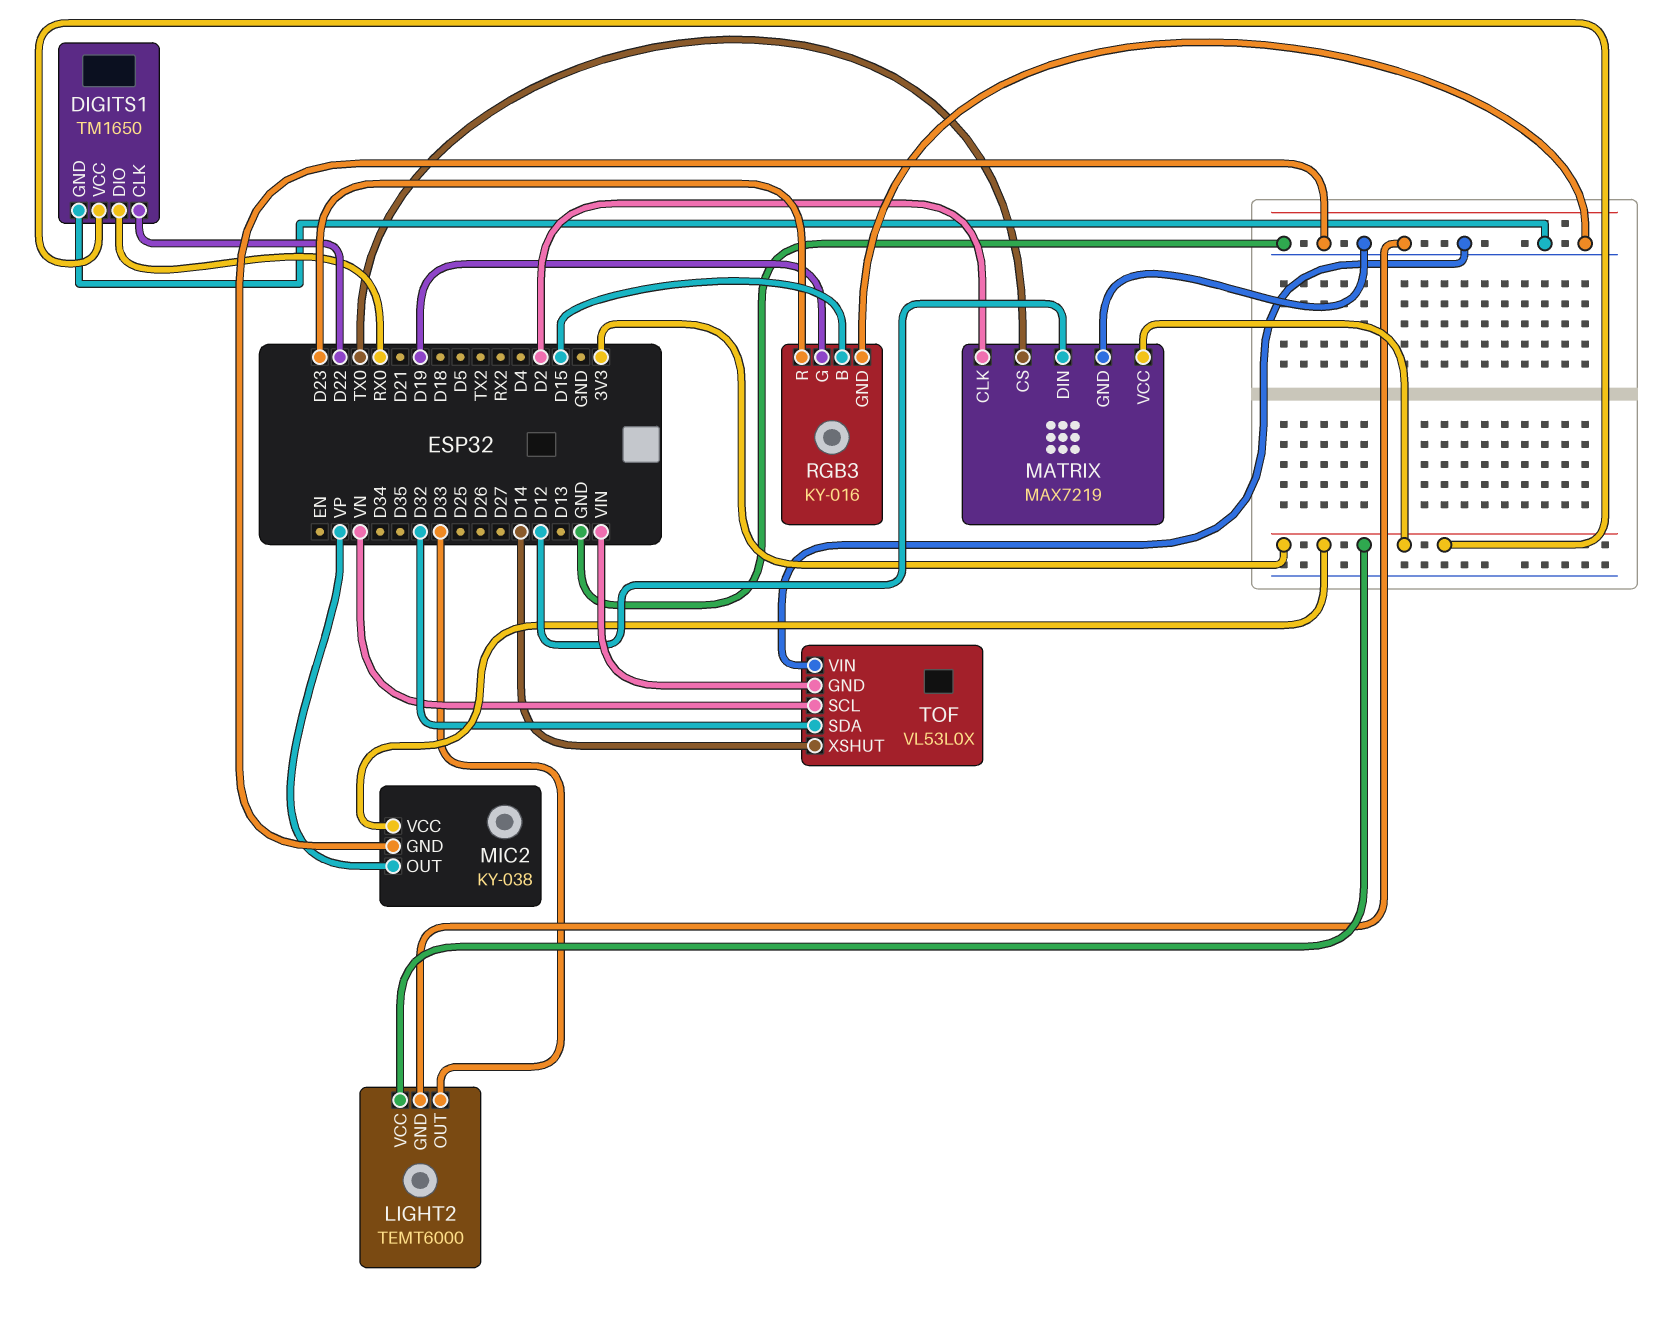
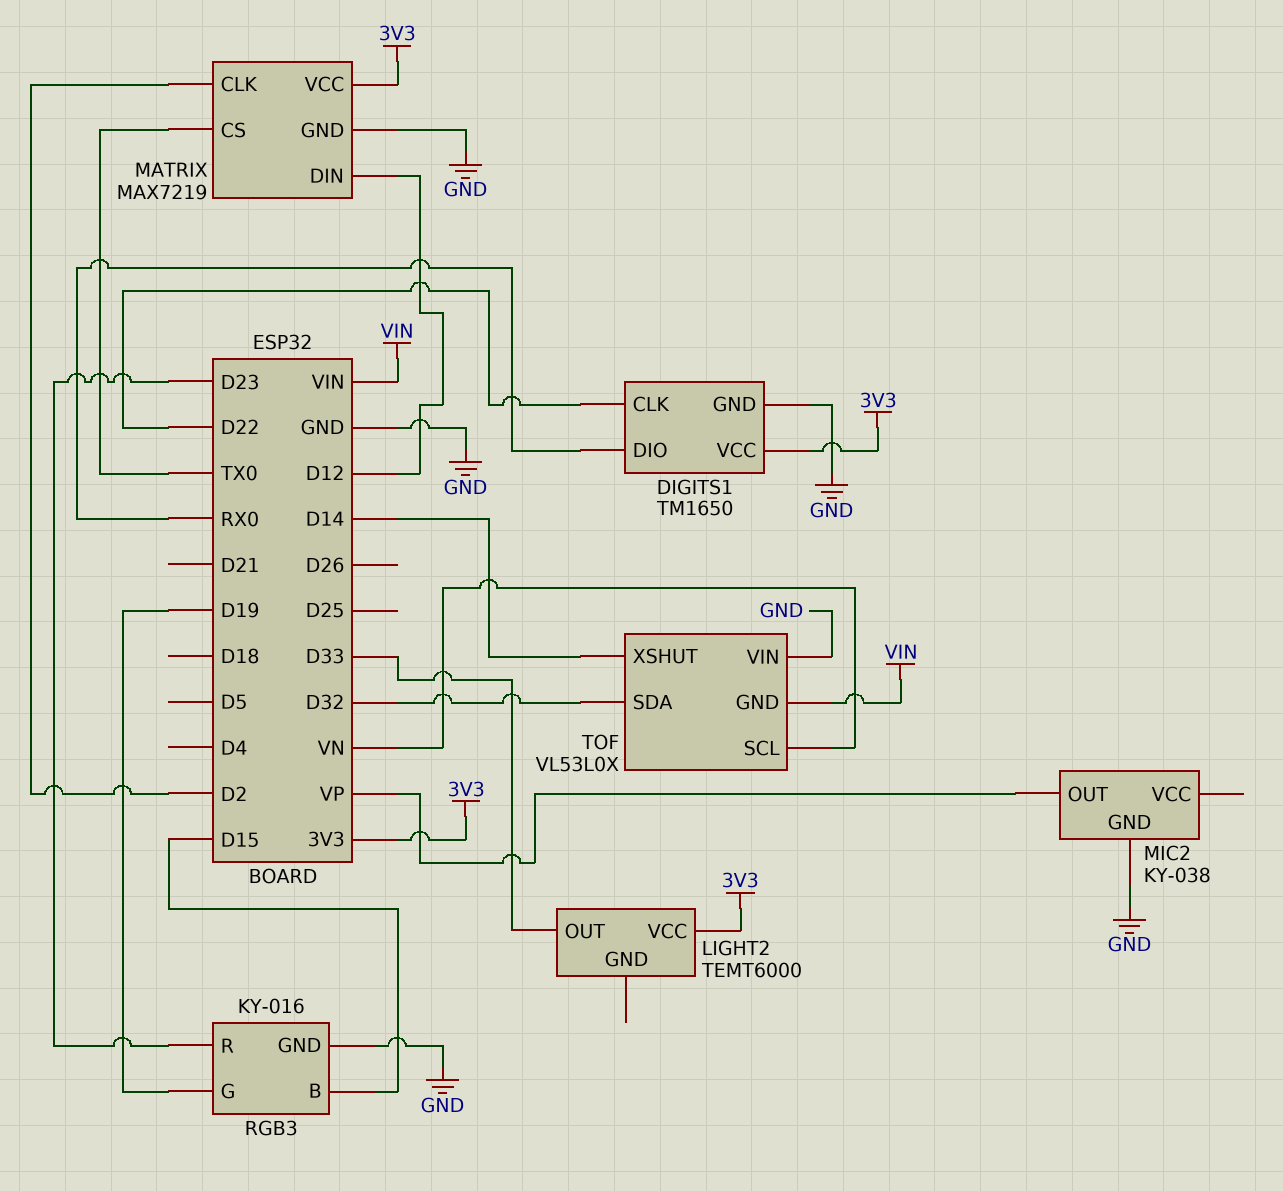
LIGHT2 pin GND: GND -> none
MIC2 pin VCC: 3V3 -> none

